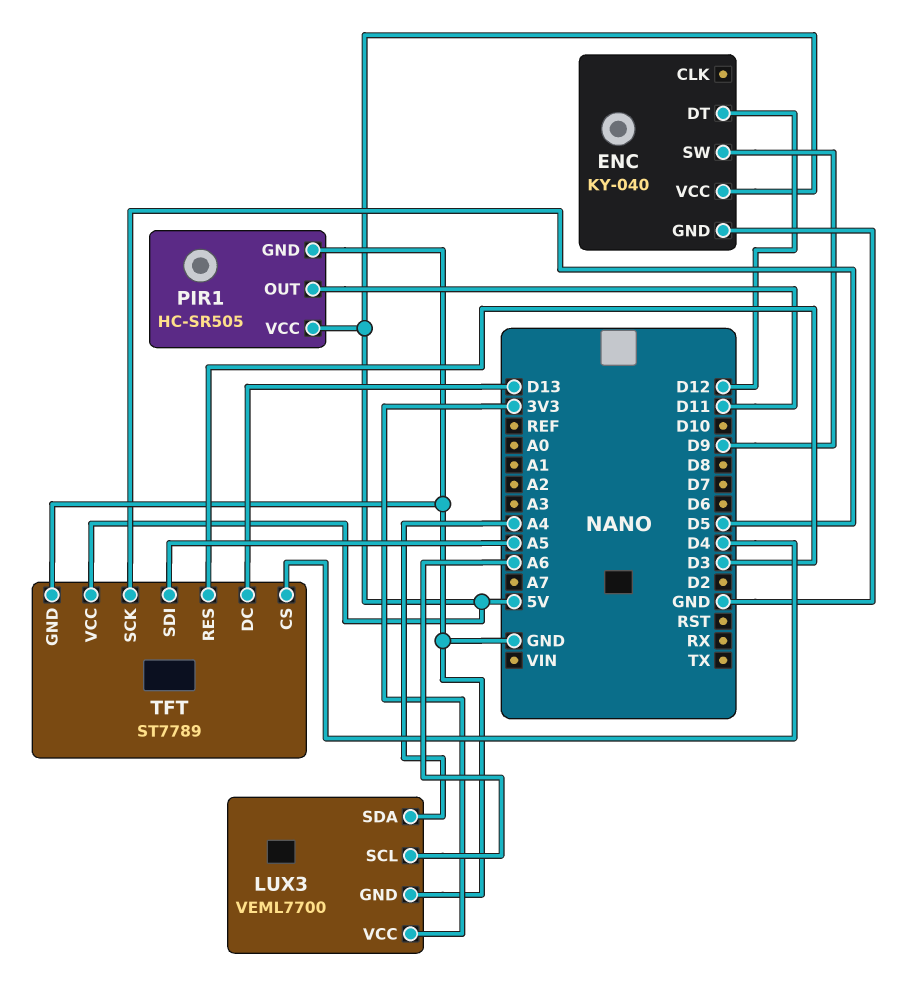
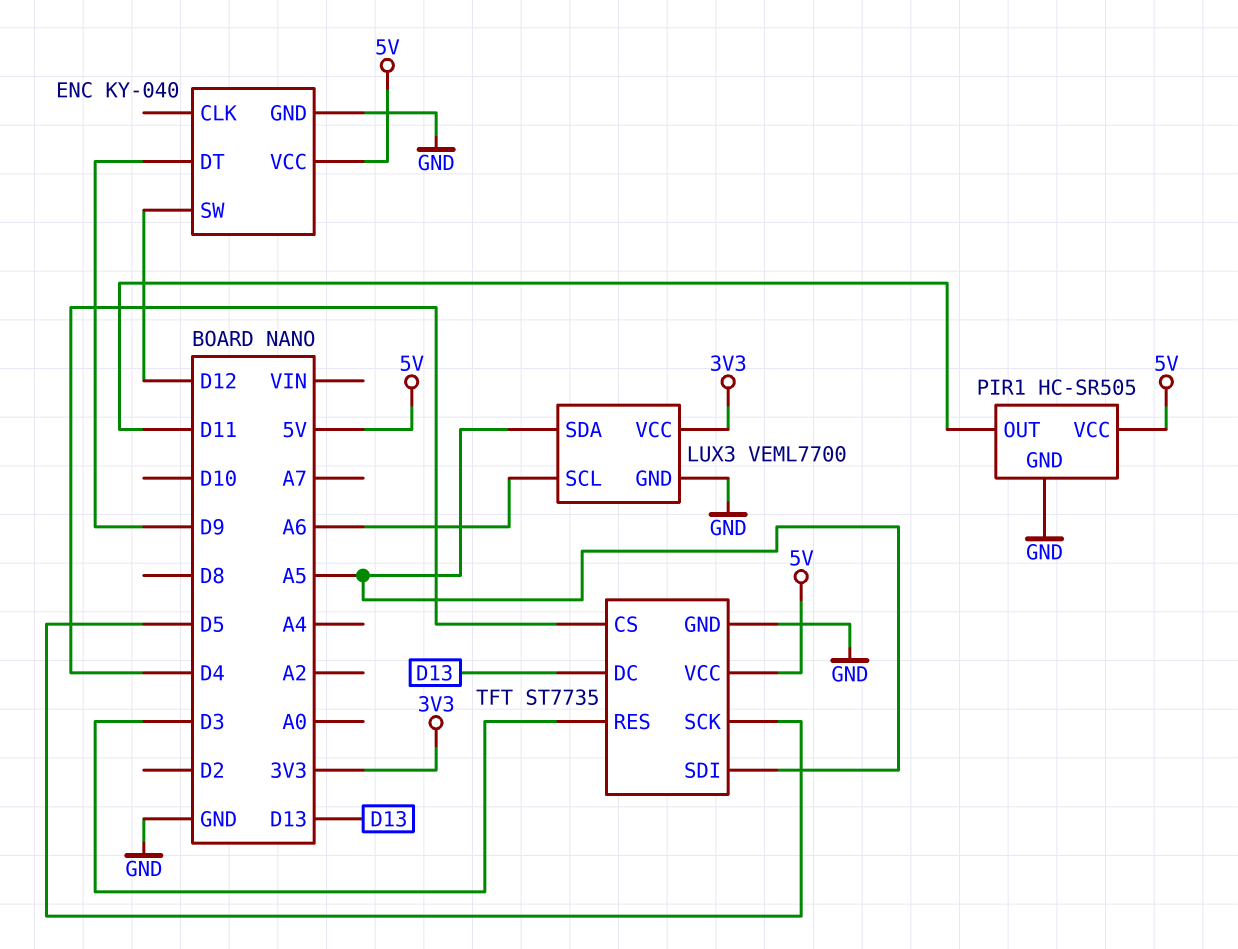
ENC pin DT: D12 -> D9
ENC pin SW: D9 -> D12
LUX3 pin SDA: A4 -> A5
TFT: ST7789 -> ST7735

